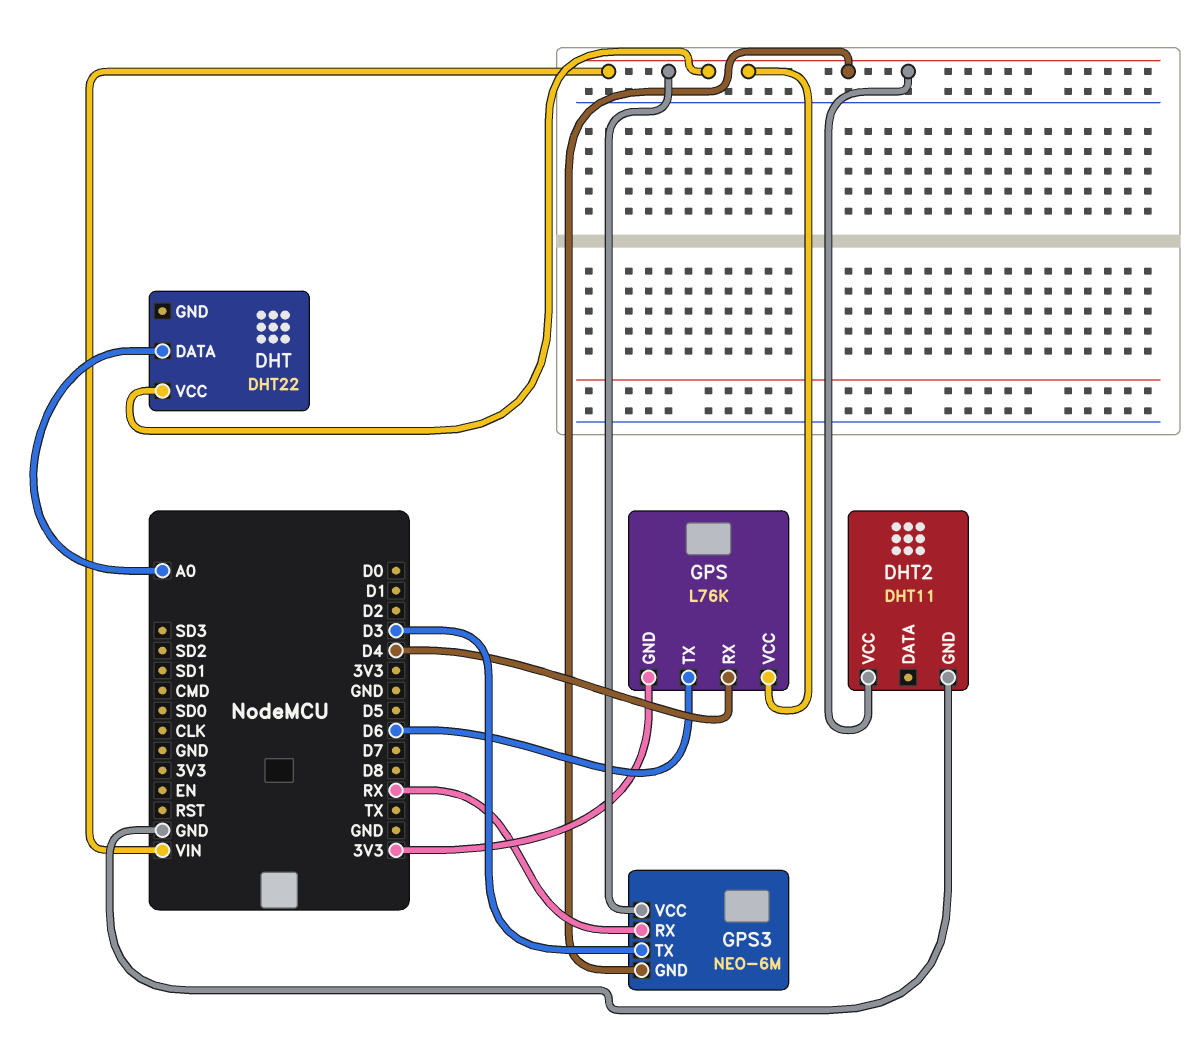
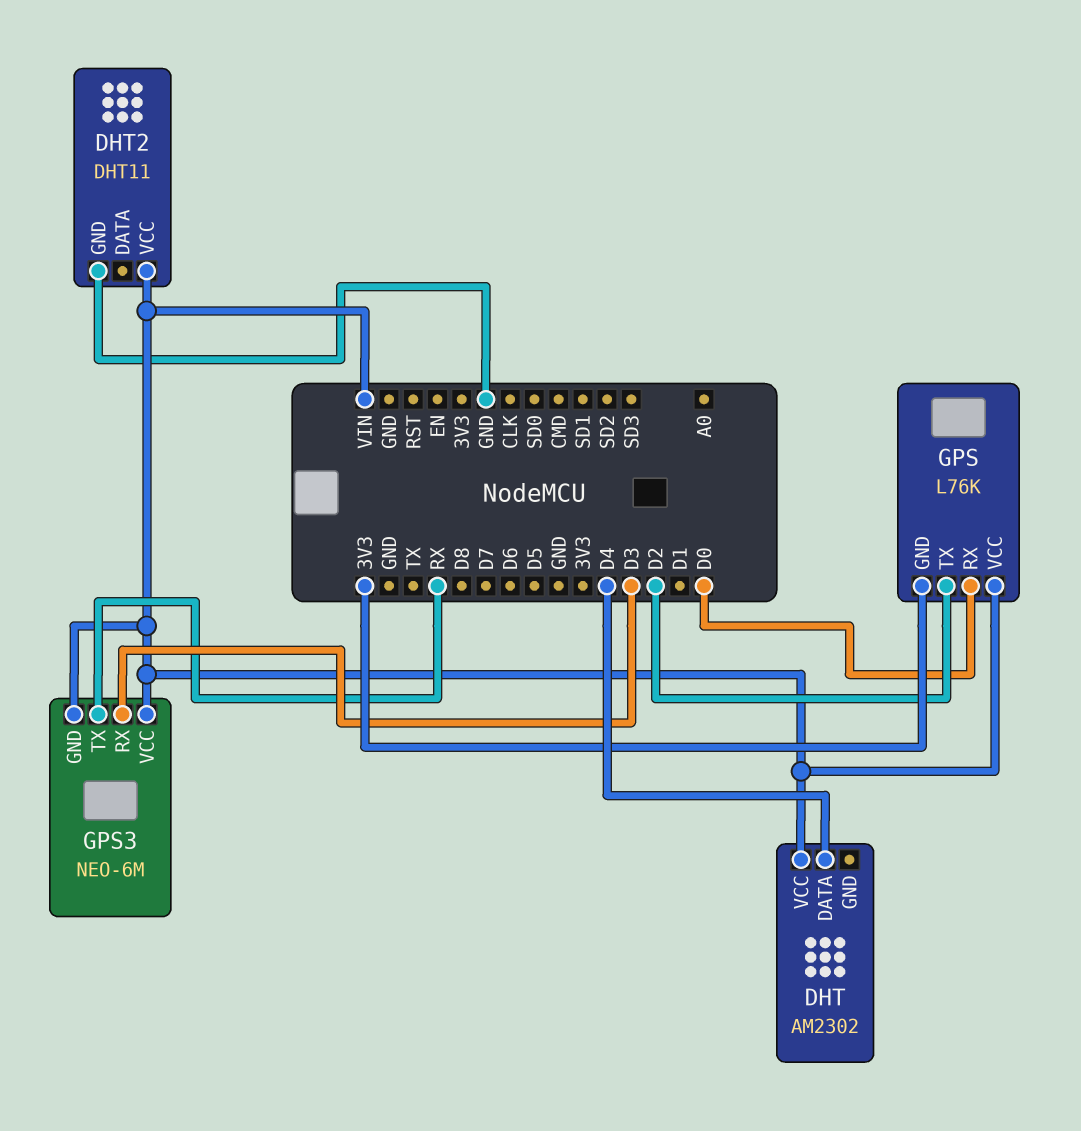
DHT: DHT22 -> AM2302
DHT pin DATA: A0 -> D4
GPS pin RX: D4 -> D0
GPS pin TX: D6 -> D2
GPS3 pin RX: RX -> D3
GPS3 pin TX: D3 -> RX

